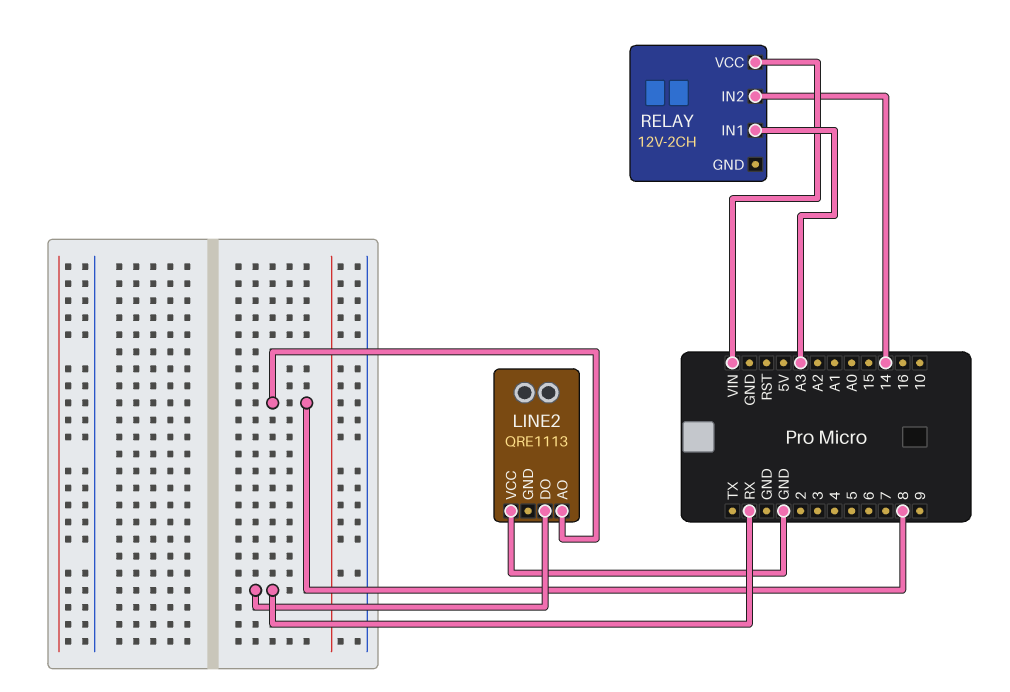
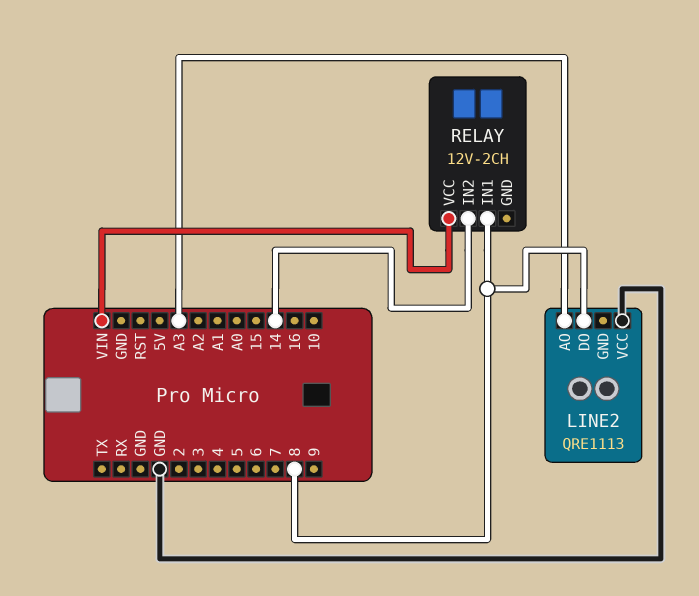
LINE2 pin AO: 8 -> A3
LINE2 pin DO: RX -> 8
RELAY pin IN1: A3 -> 8

